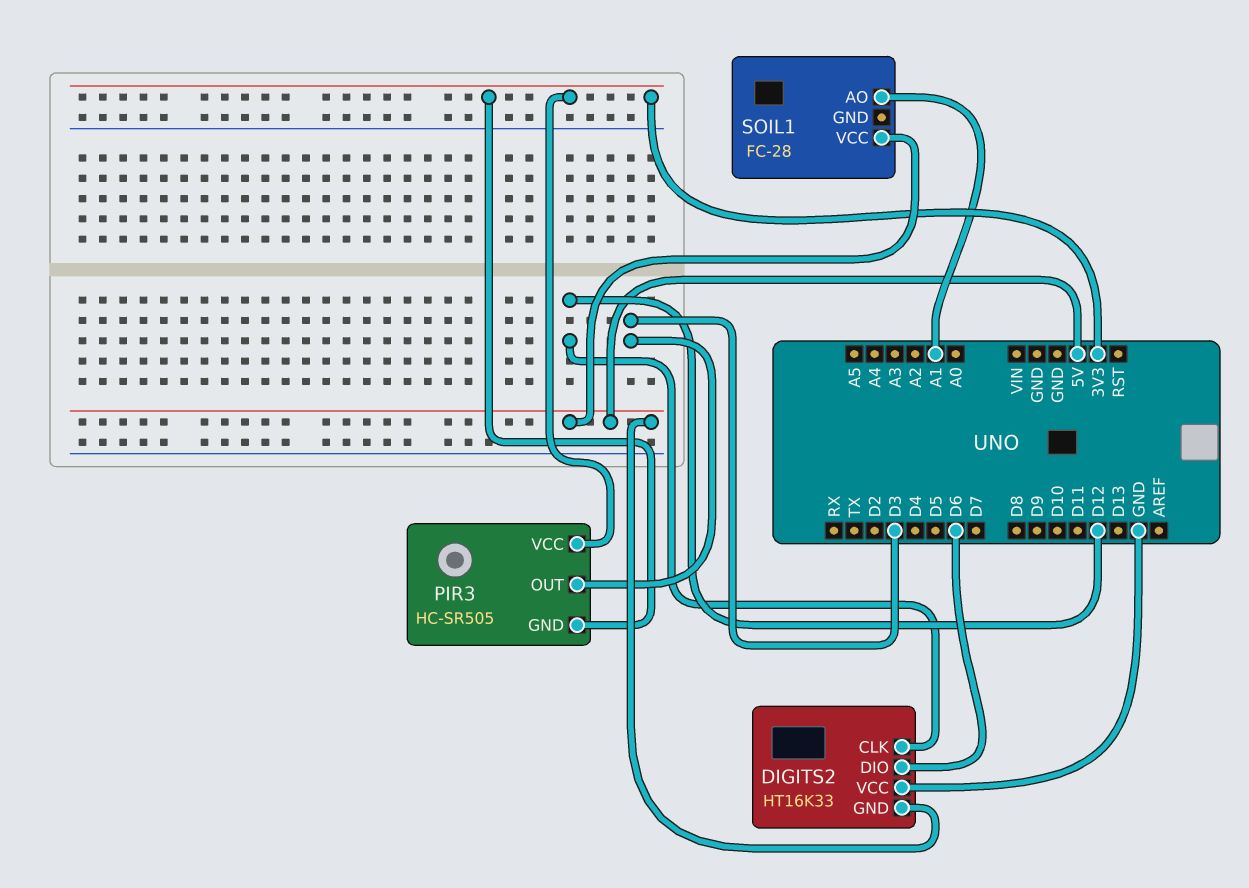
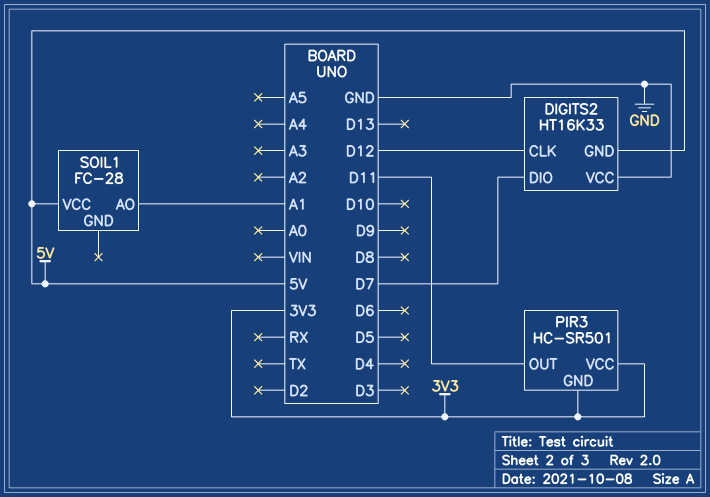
DIGITS2 pin DIO: D6 -> D7
PIR3: HC-SR505 -> HC-SR501
PIR3 pin OUT: D3 -> D11

